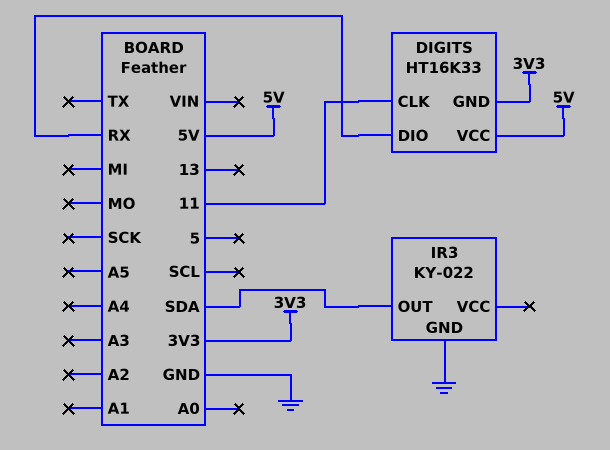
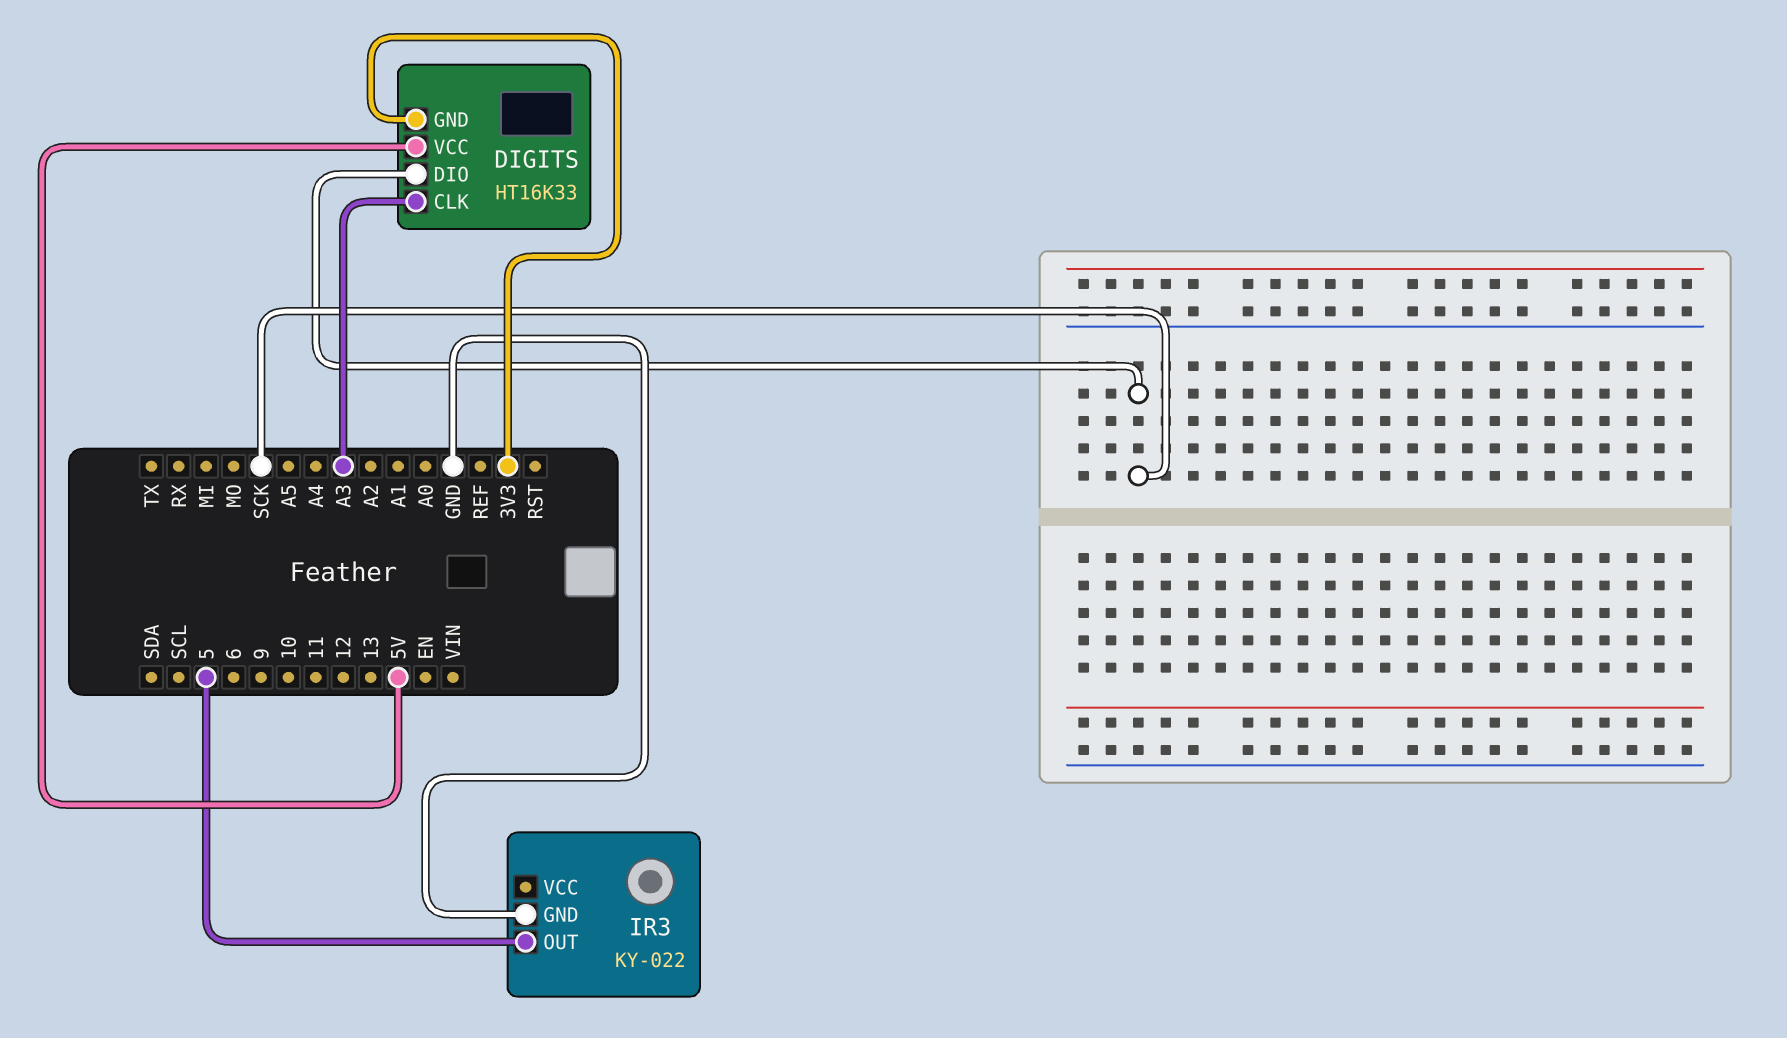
DIGITS pin CLK: 11 -> A3
DIGITS pin DIO: RX -> SCK
IR3 pin OUT: SDA -> 5

